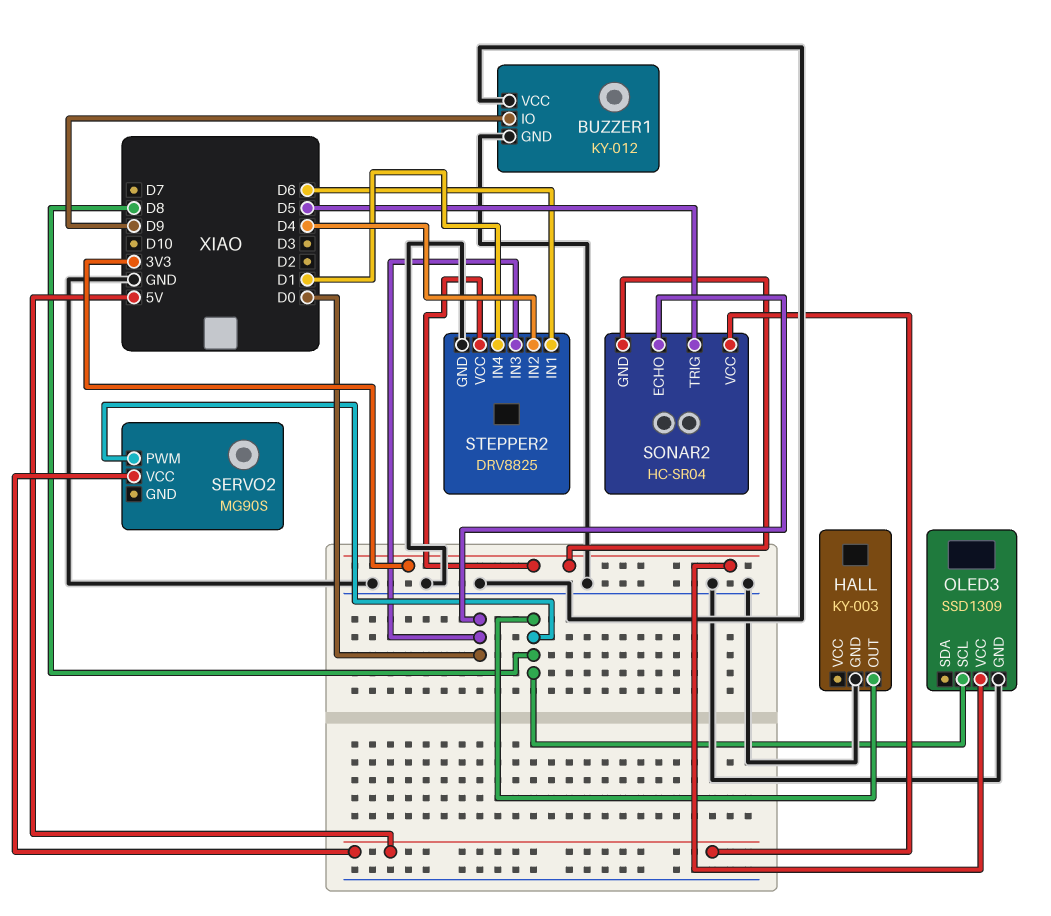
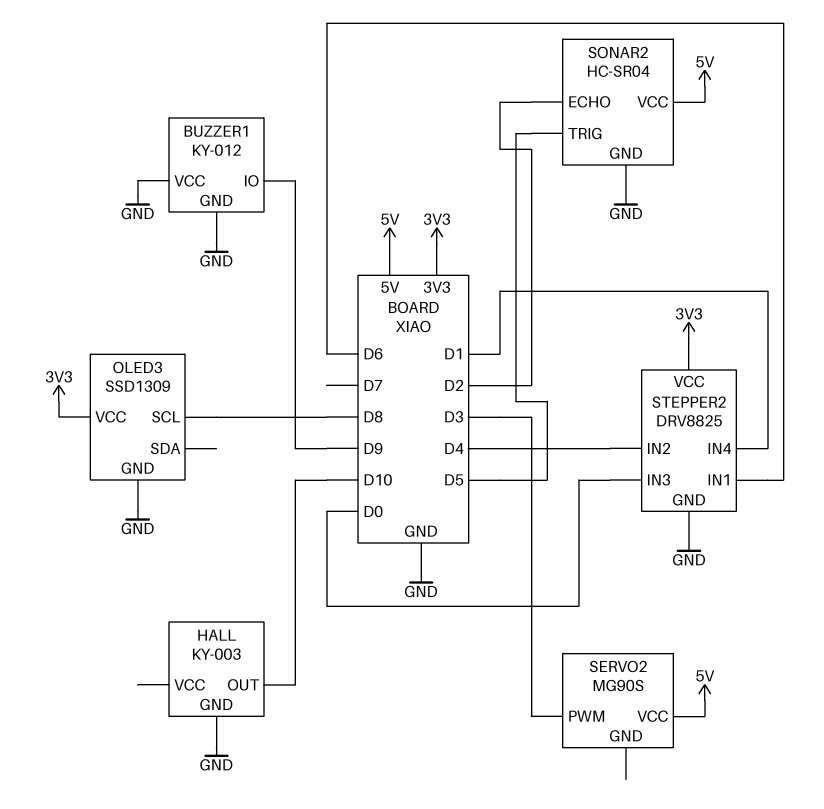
HALL pin OUT: D8 -> D10
SERVO2 pin PWM: D8 -> D3
SONAR2 pin ECHO: D0 -> D2
SONAR2 pin GND: 3V3 -> GND

